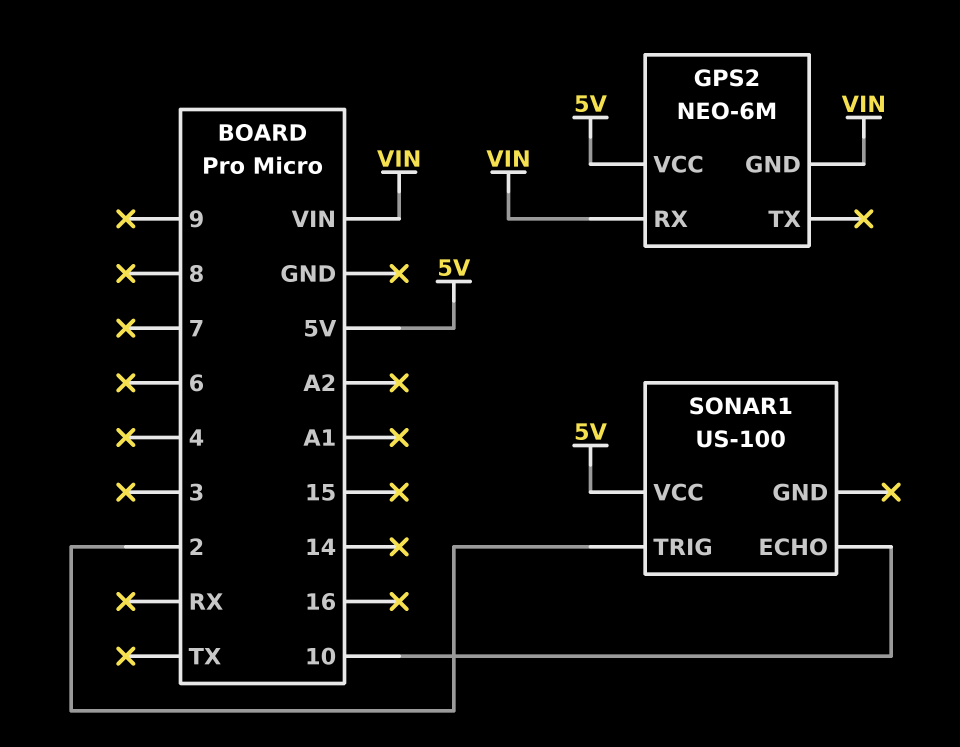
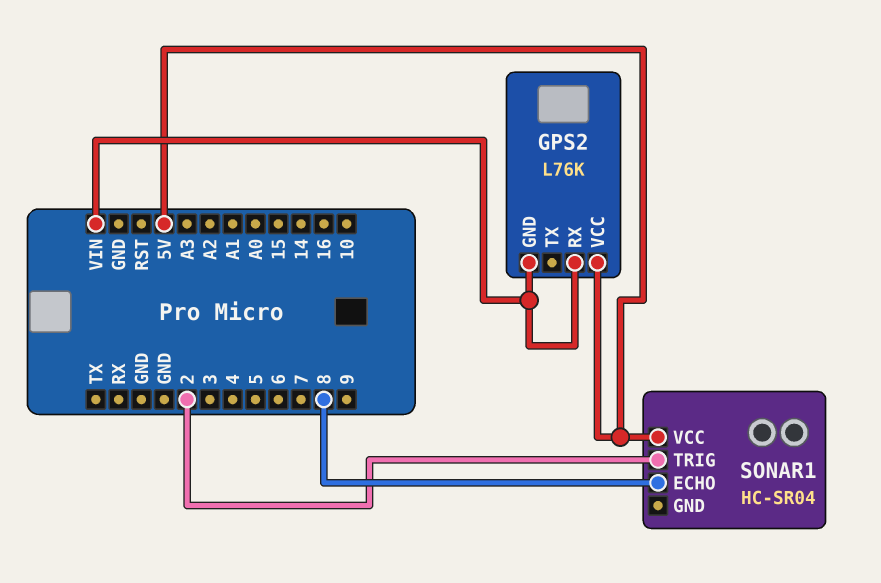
GPS2: NEO-6M -> L76K
SONAR1: US-100 -> HC-SR04
SONAR1 pin ECHO: 10 -> 8

